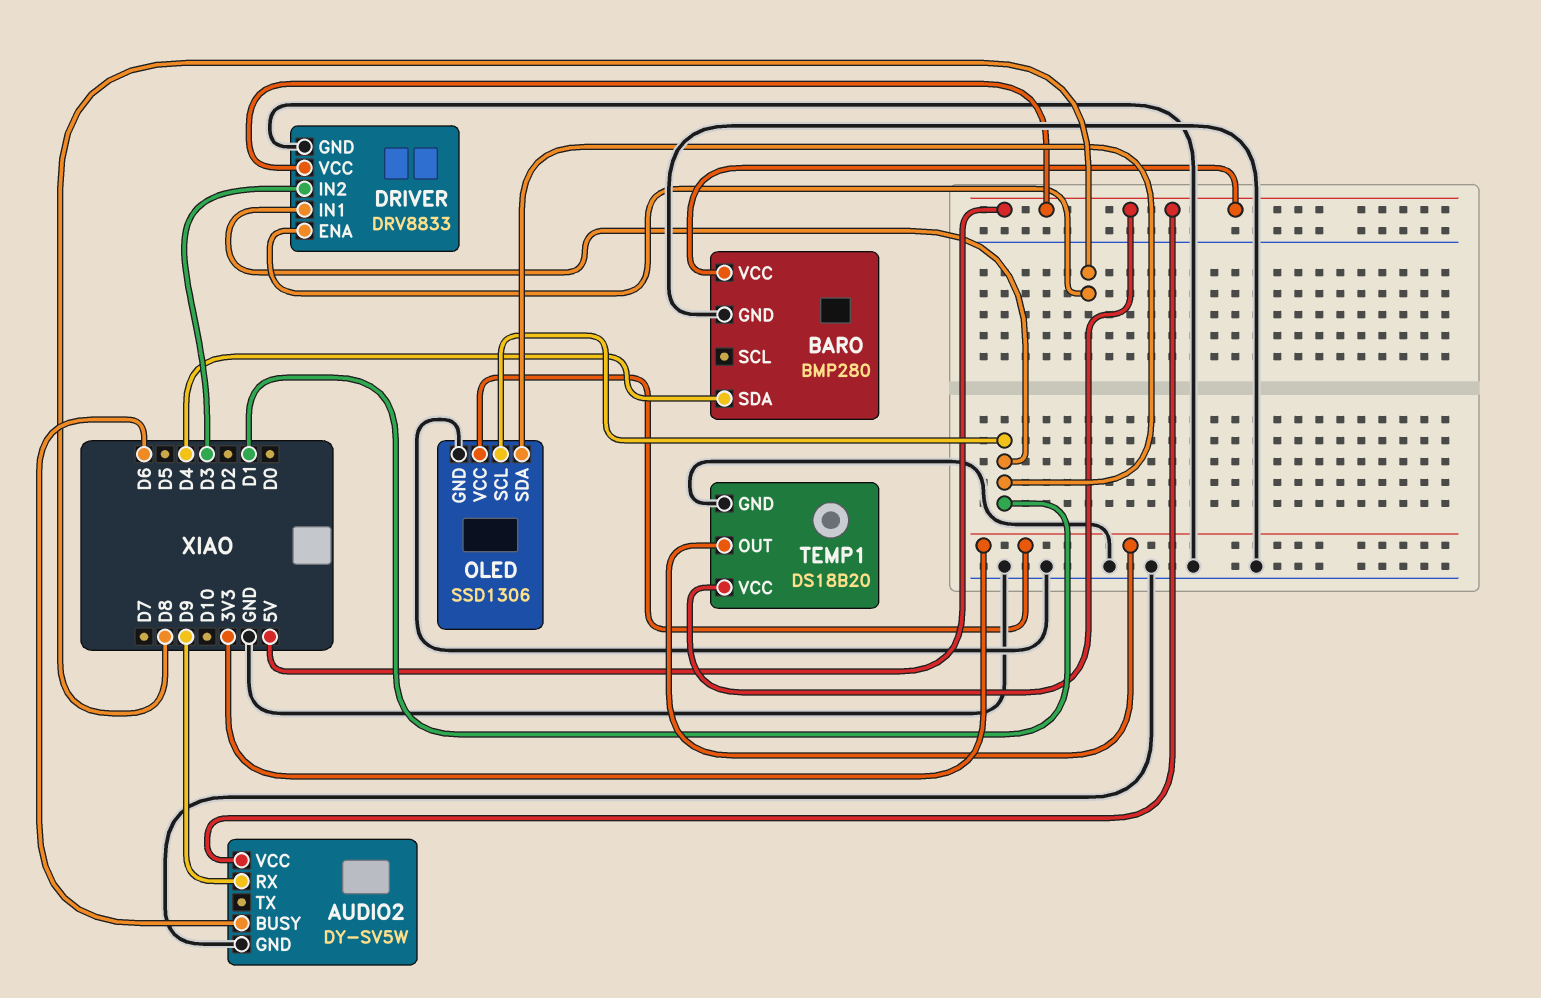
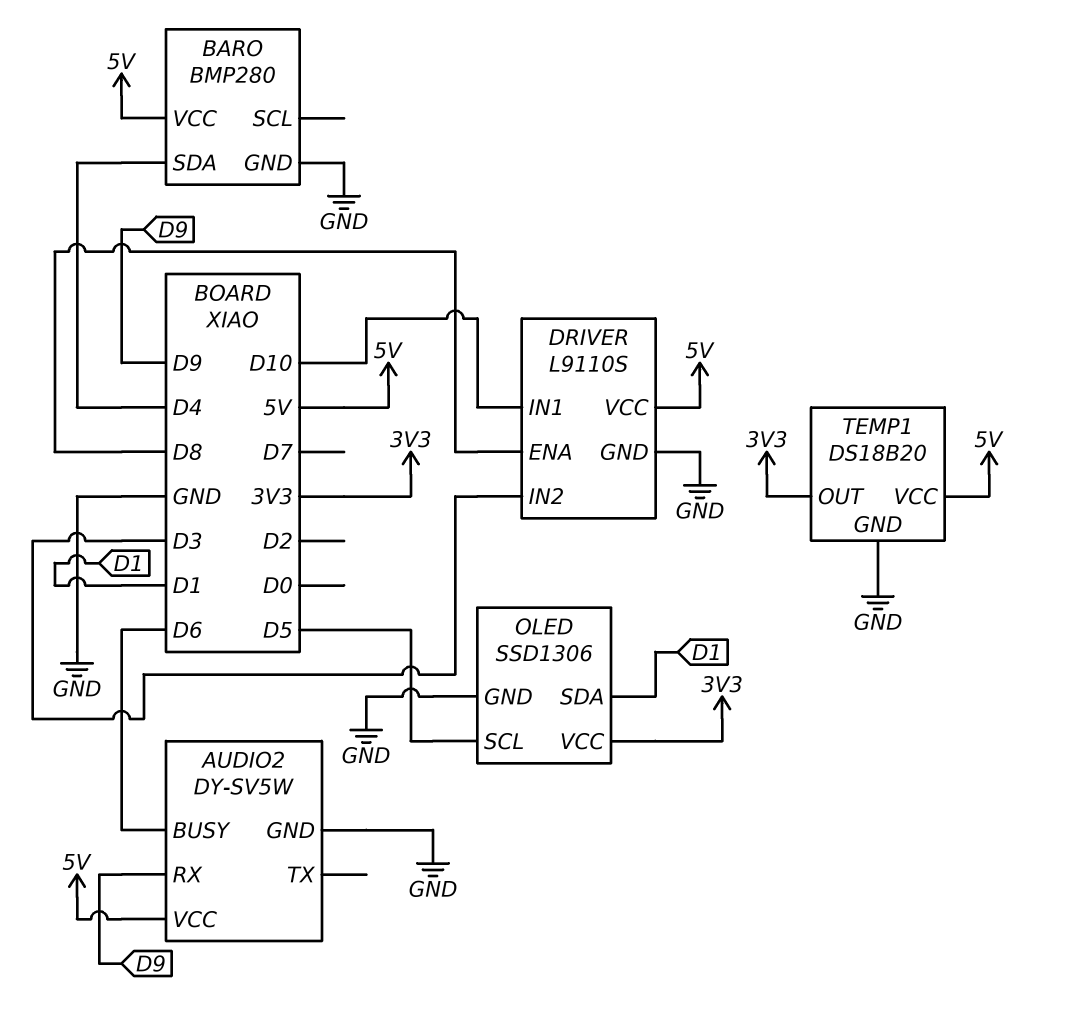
DRIVER: DRV8833 -> L9110S
DRIVER pin IN1: D1 -> D10
OLED pin SCL: D1 -> D5

